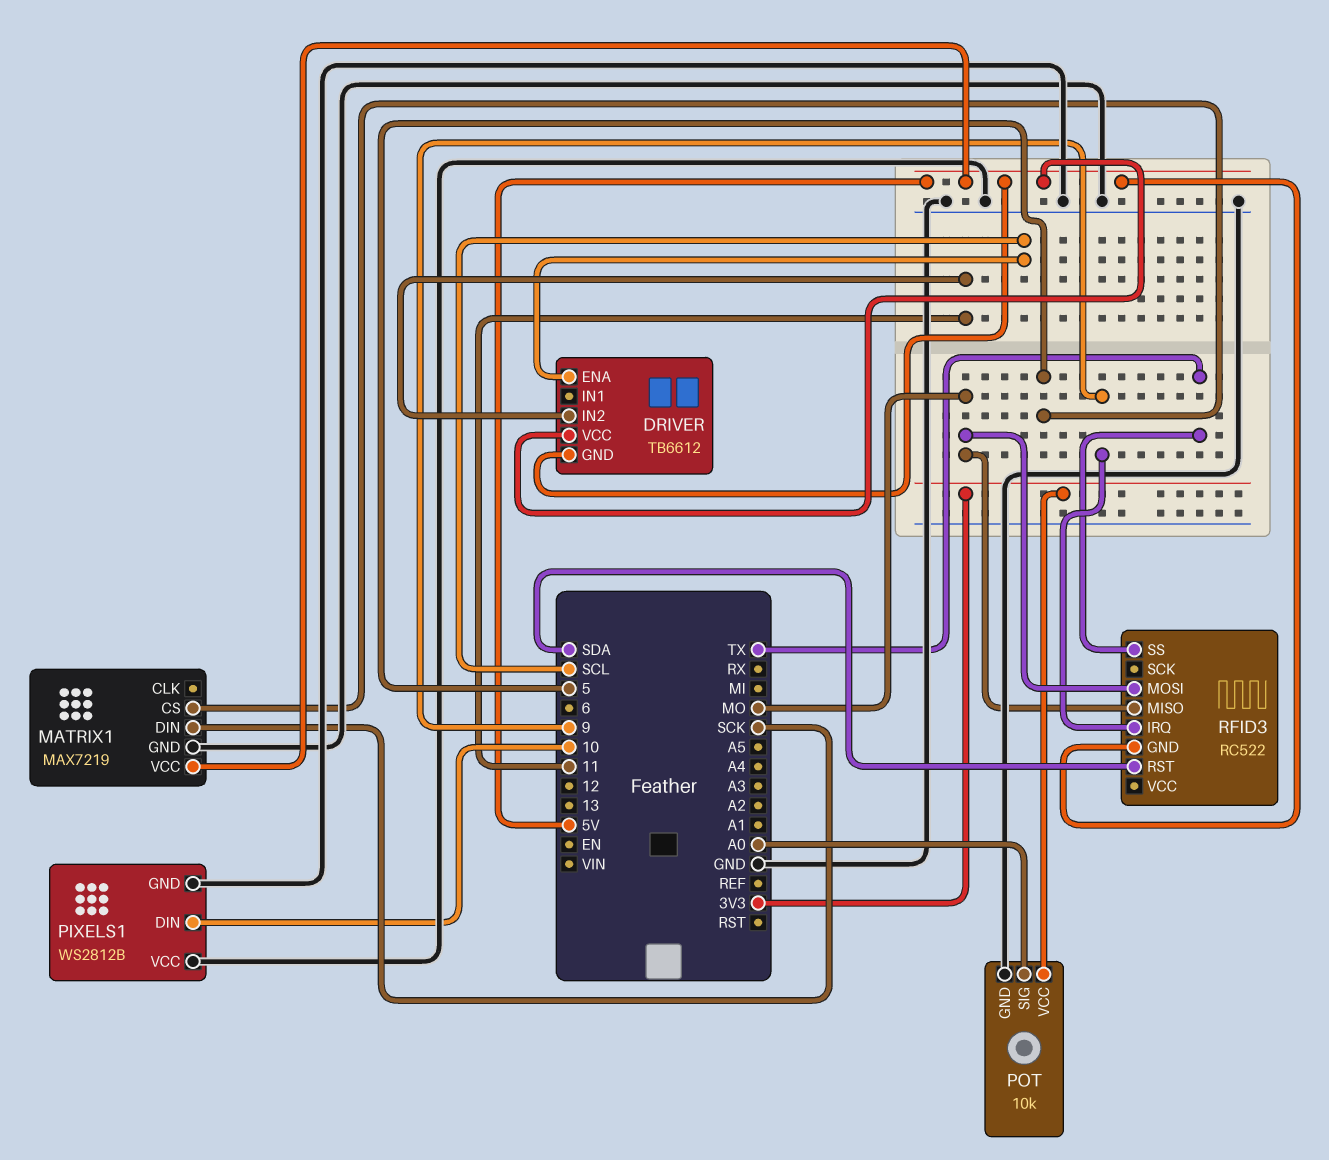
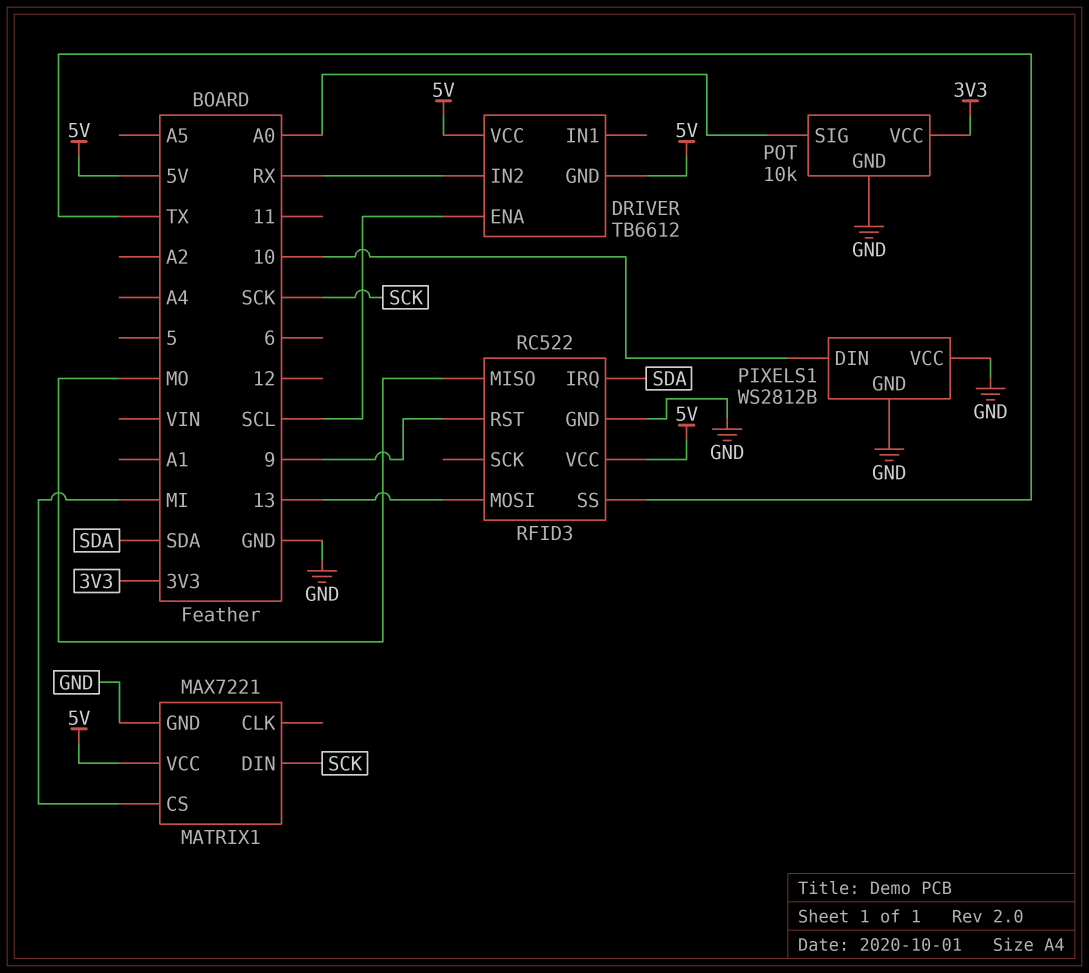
DRIVER pin IN2: 11 -> RX
MATRIX1: MAX7219 -> MAX7221
MATRIX1 pin CS: 5 -> MI
RFID3 pin GND: 5V -> GND
RFID3 pin IRQ: 9 -> SDA
RFID3 pin MOSI: MO -> 13
RFID3 pin RST: SDA -> 9
RFID3 pin VCC: none -> 5V

